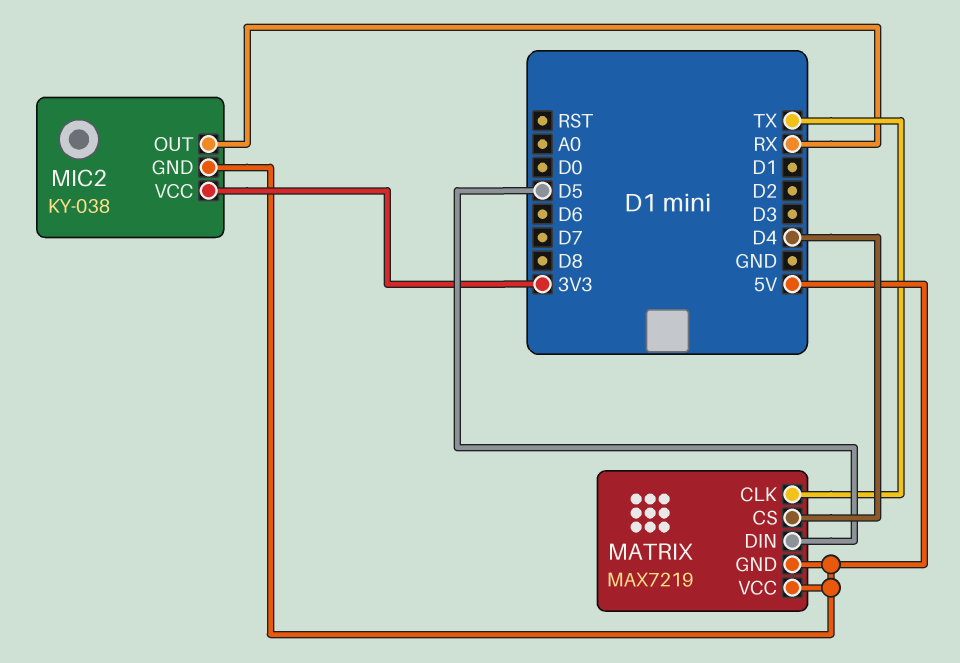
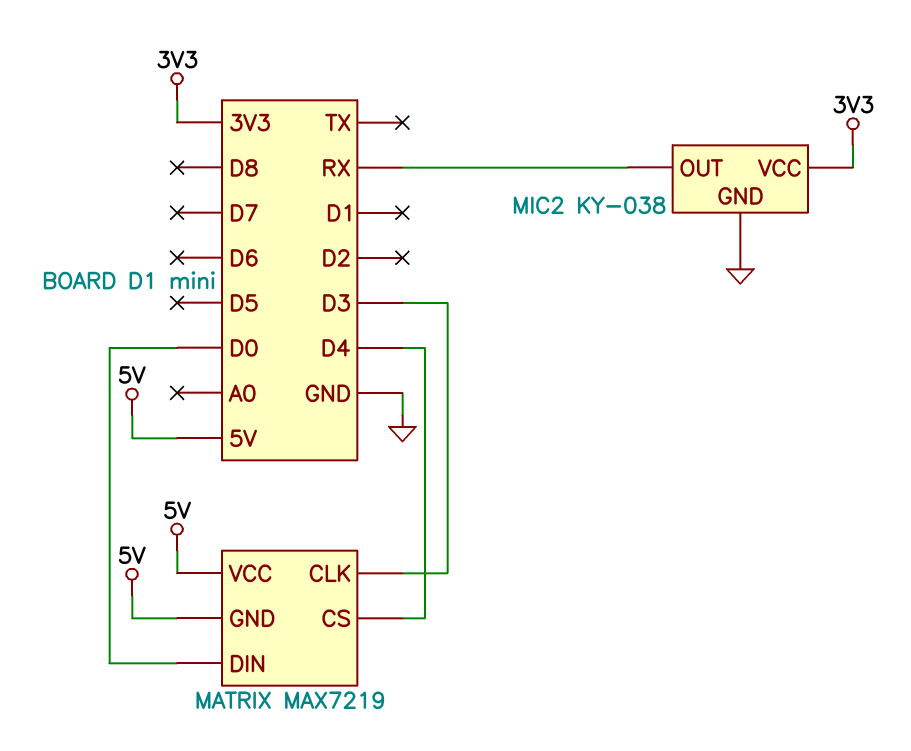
MATRIX pin CLK: TX -> D3
MATRIX pin DIN: D5 -> D0
MIC2 pin GND: 5V -> GND

